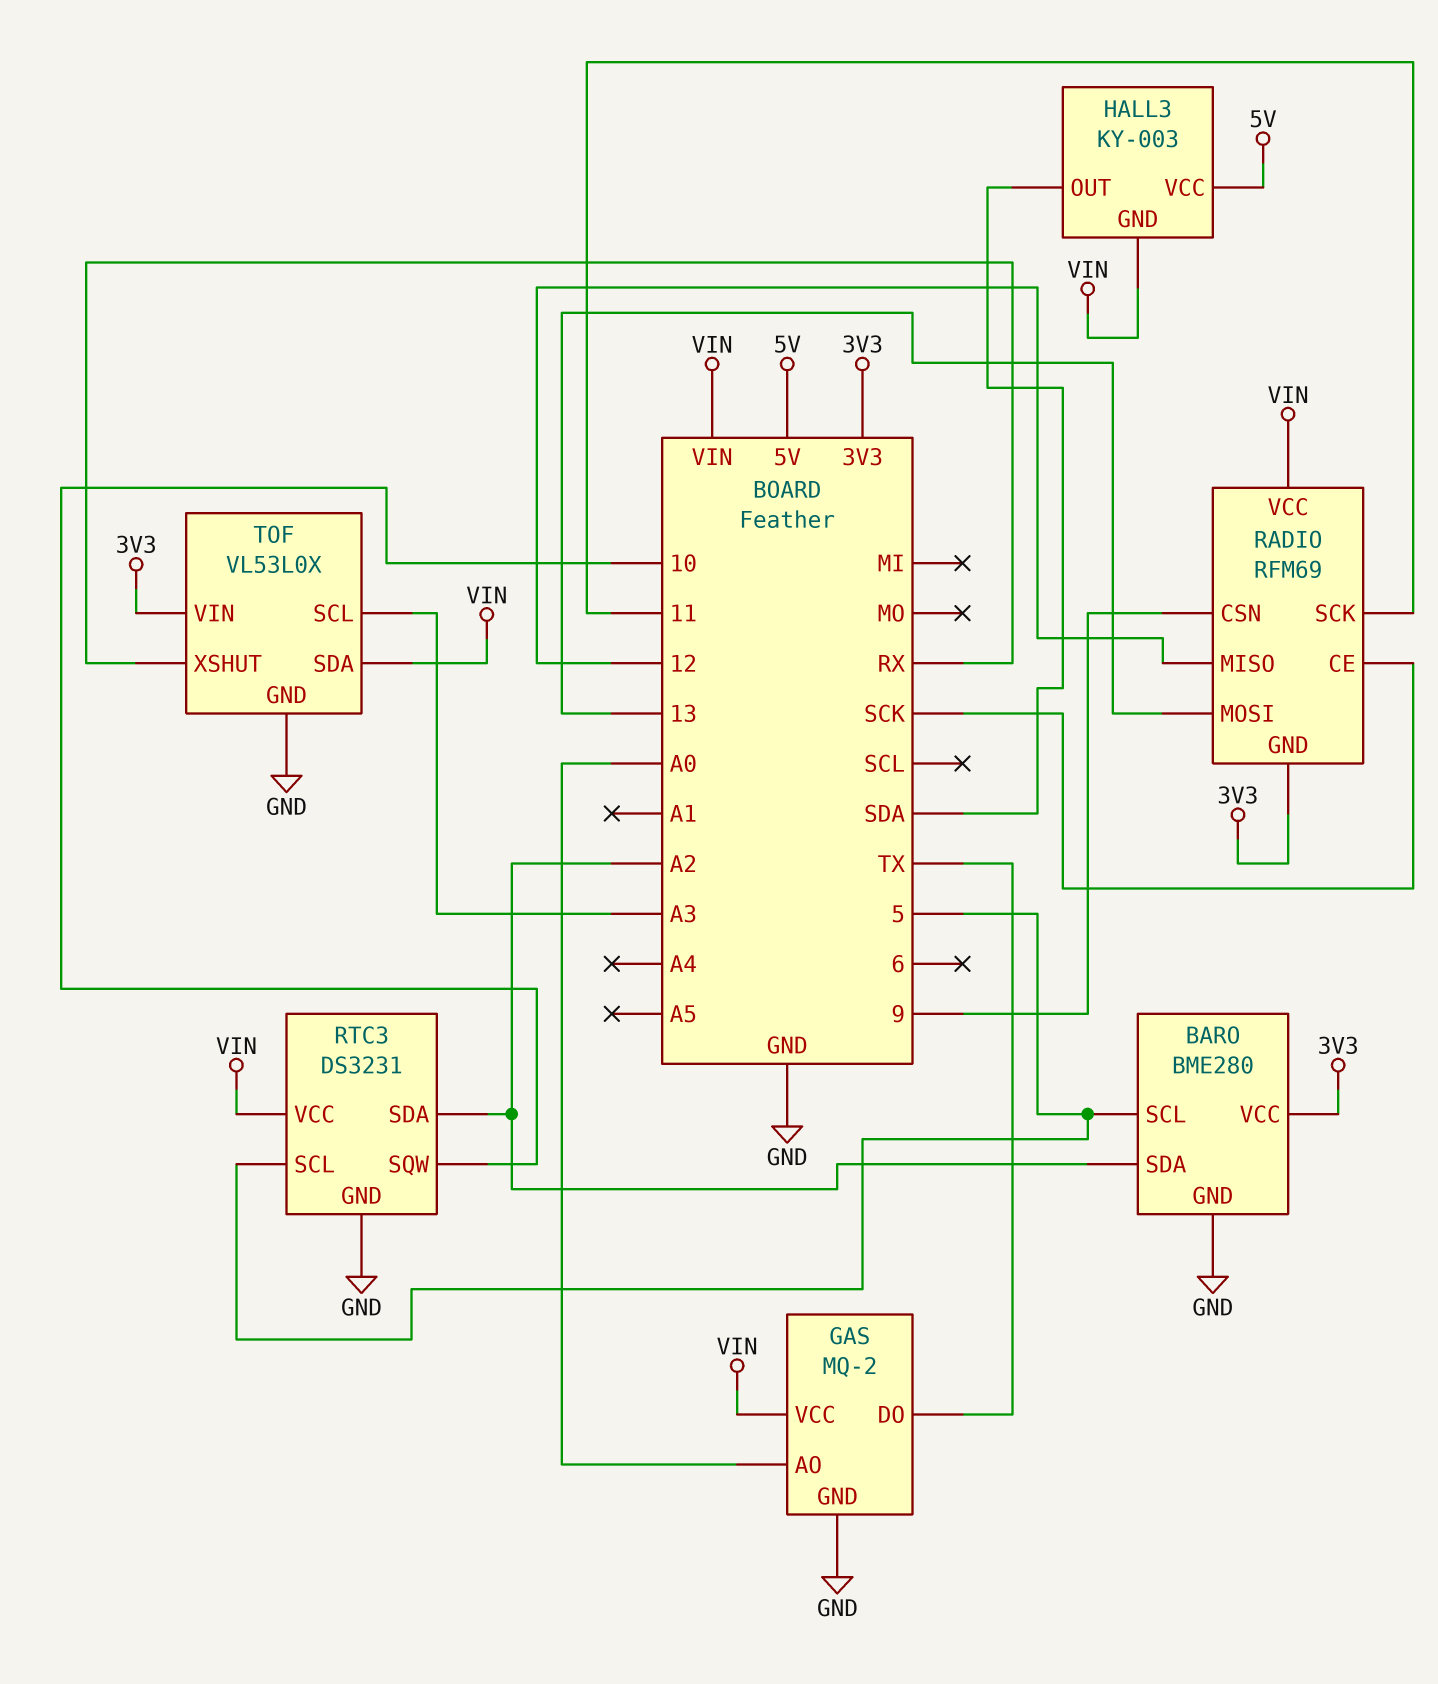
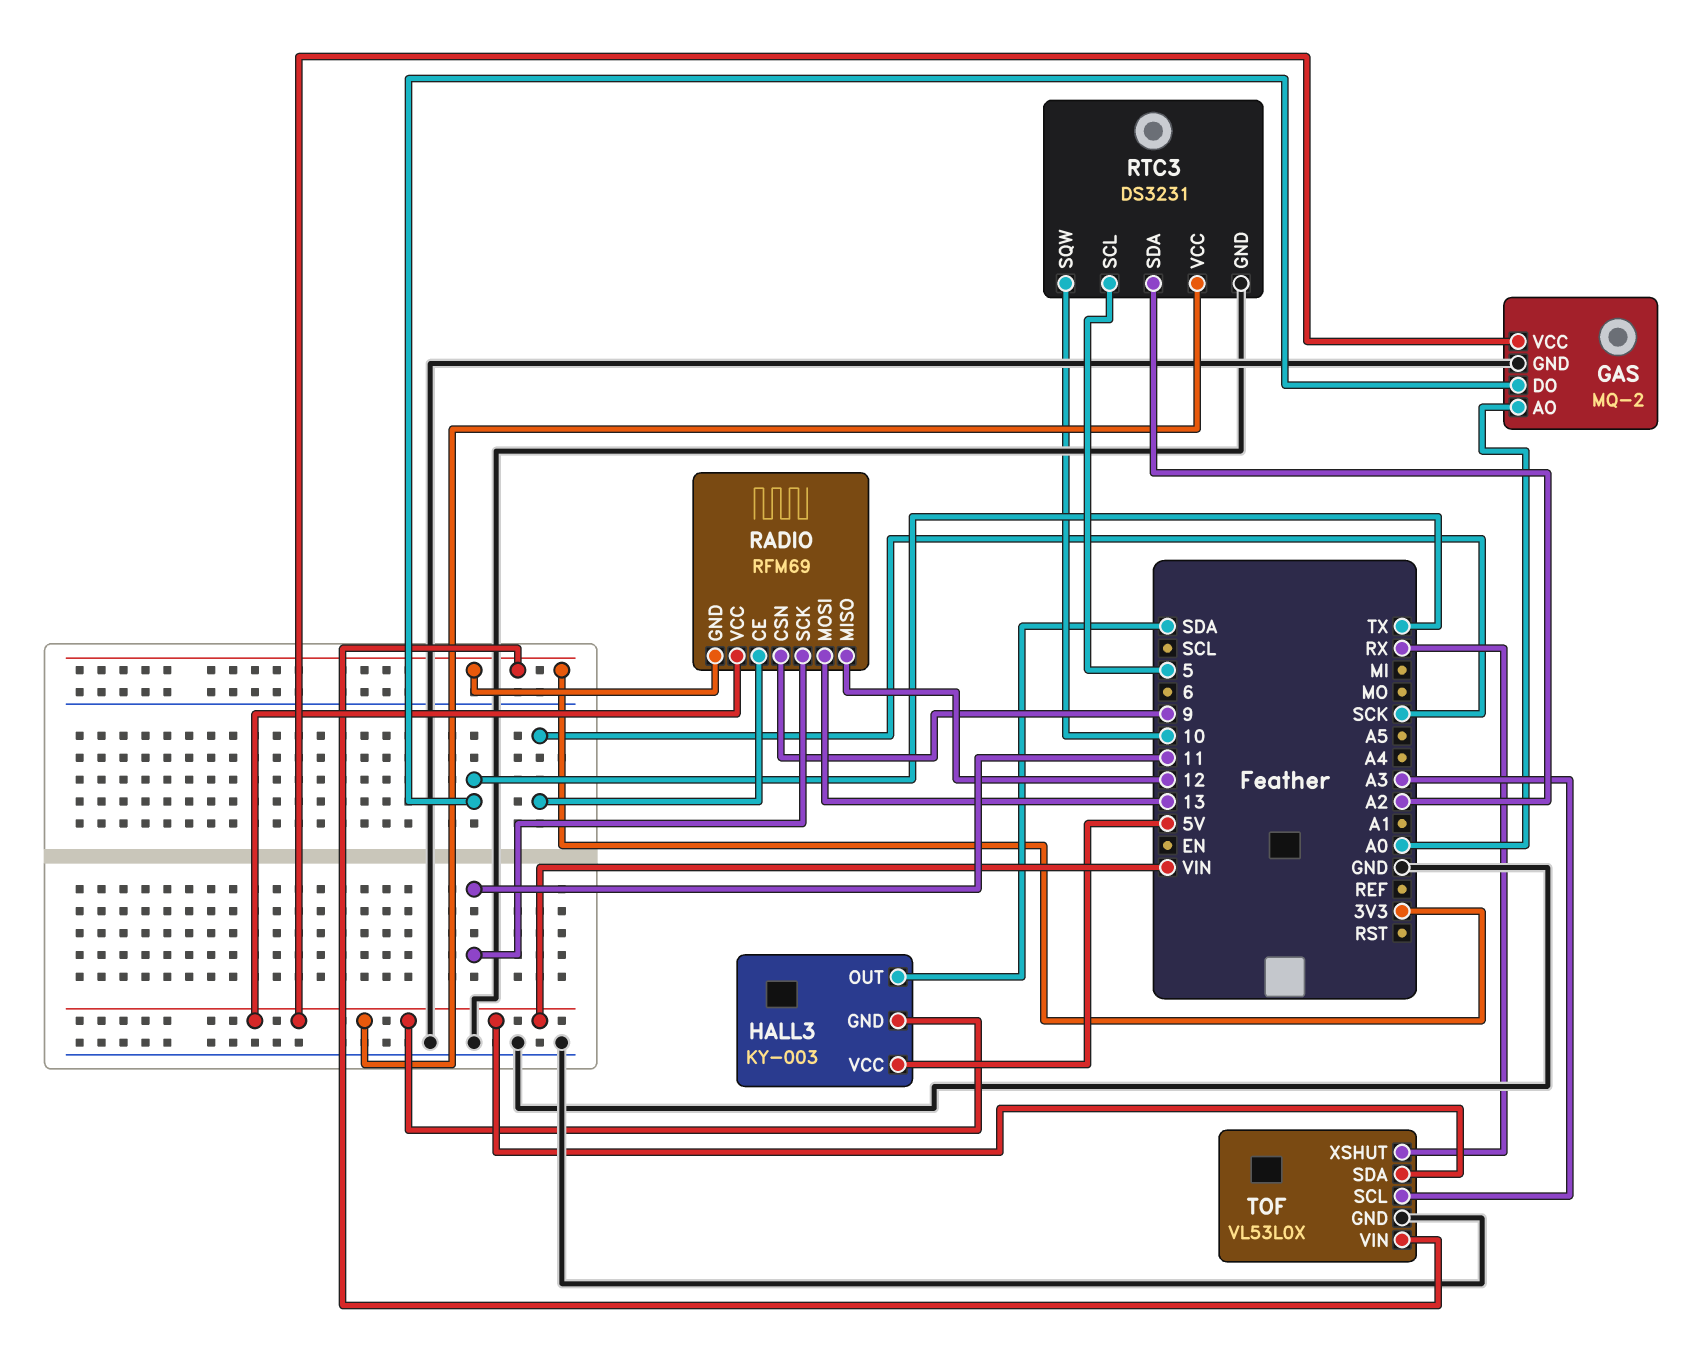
BARO: BME280 -> none
BARO pin GND: GND -> none
BARO pin SCL: 5 -> none
BARO pin SDA: A2 -> none
BARO pin VCC: 3V3 -> none

